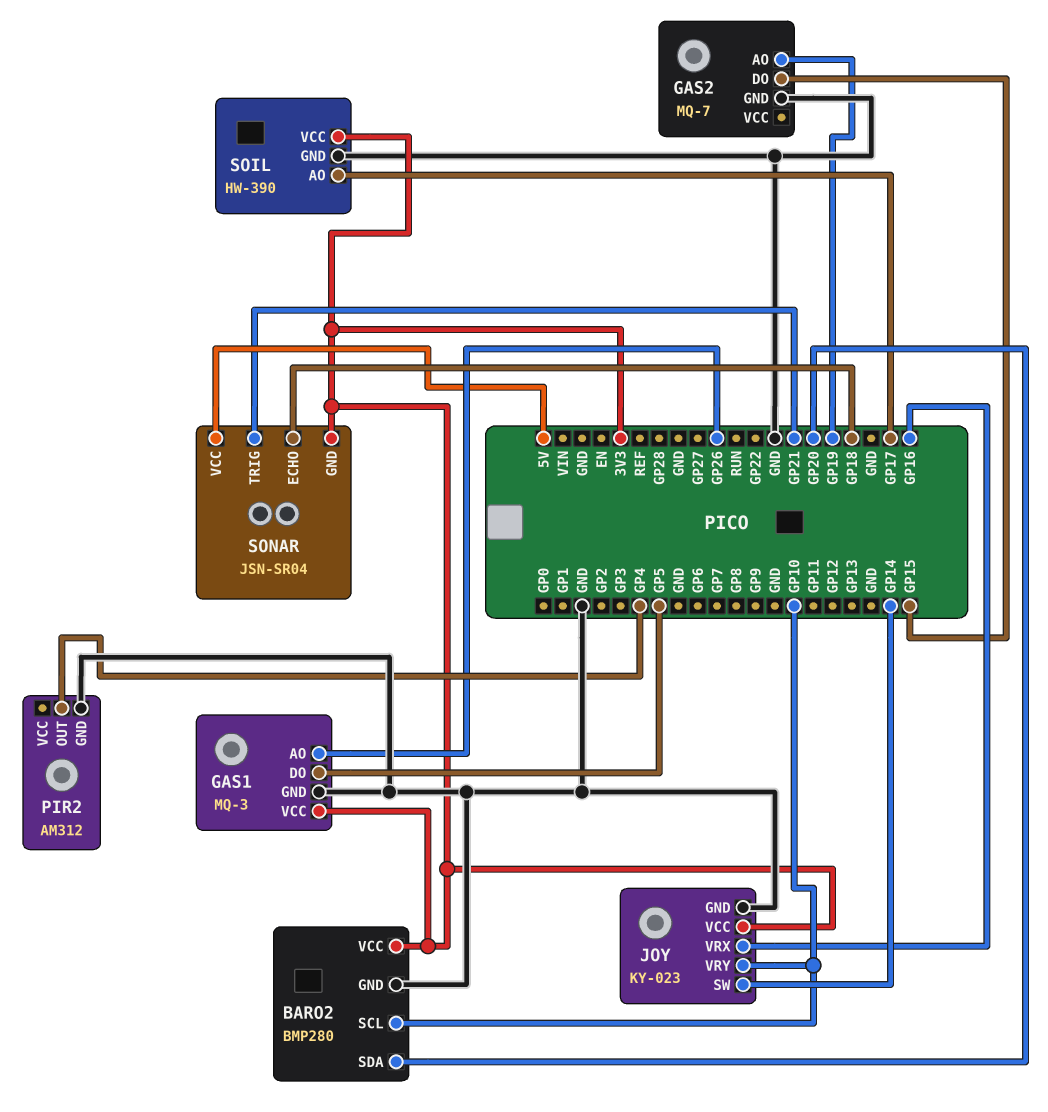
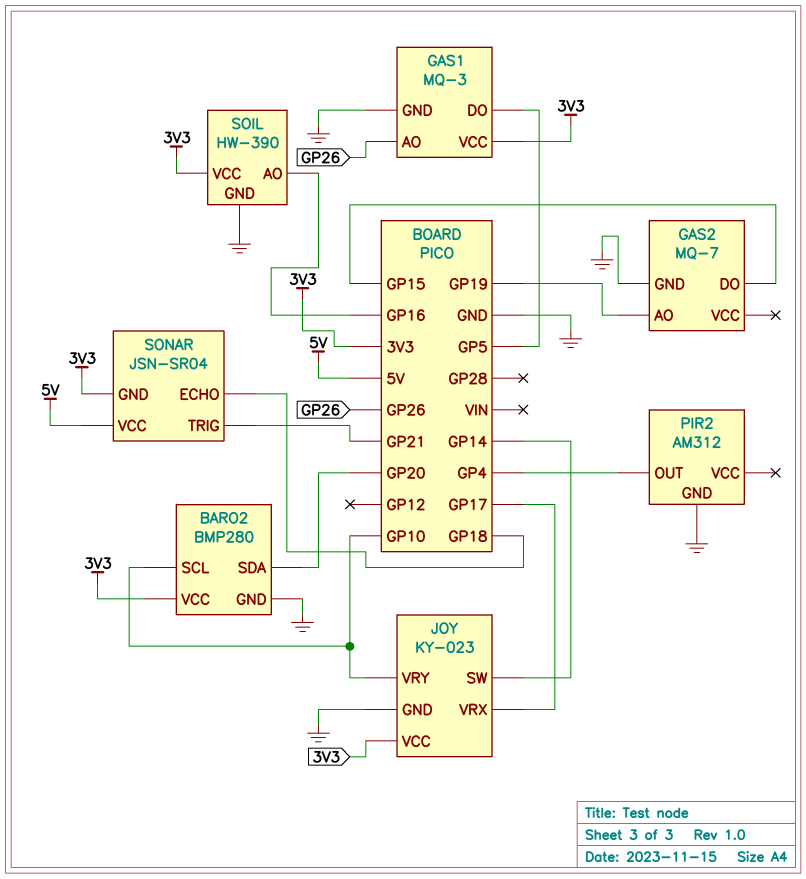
JOY pin VRX: GP16 -> GP17
SOIL pin AO: GP17 -> GP16

